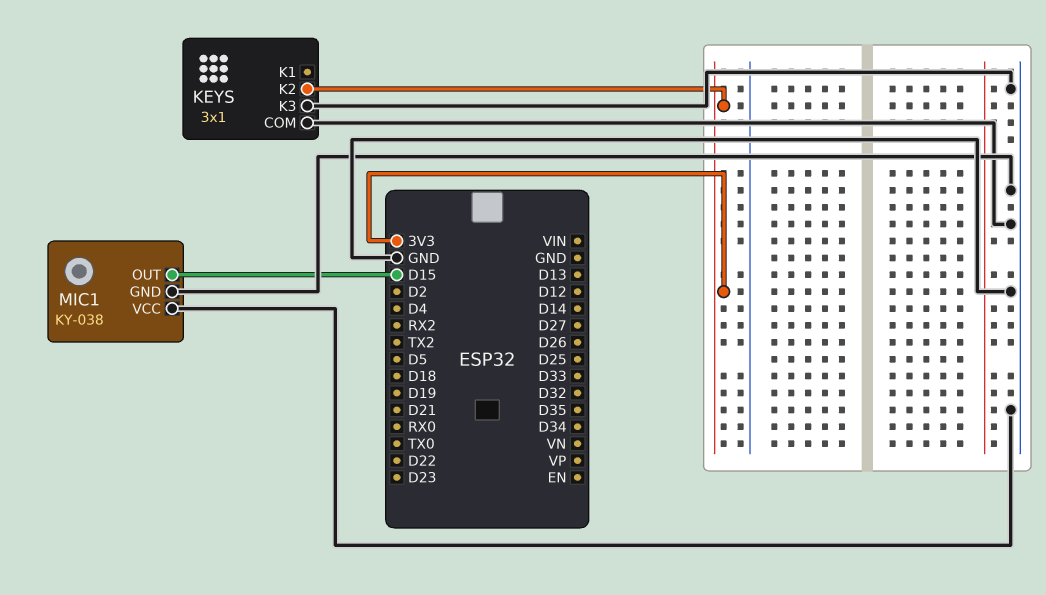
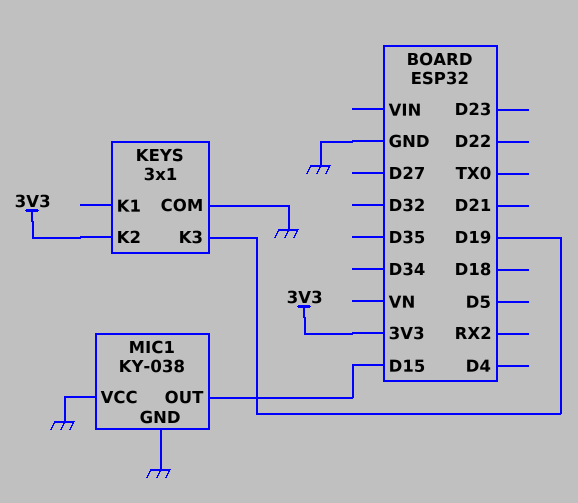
KEYS pin K3: GND -> D19

